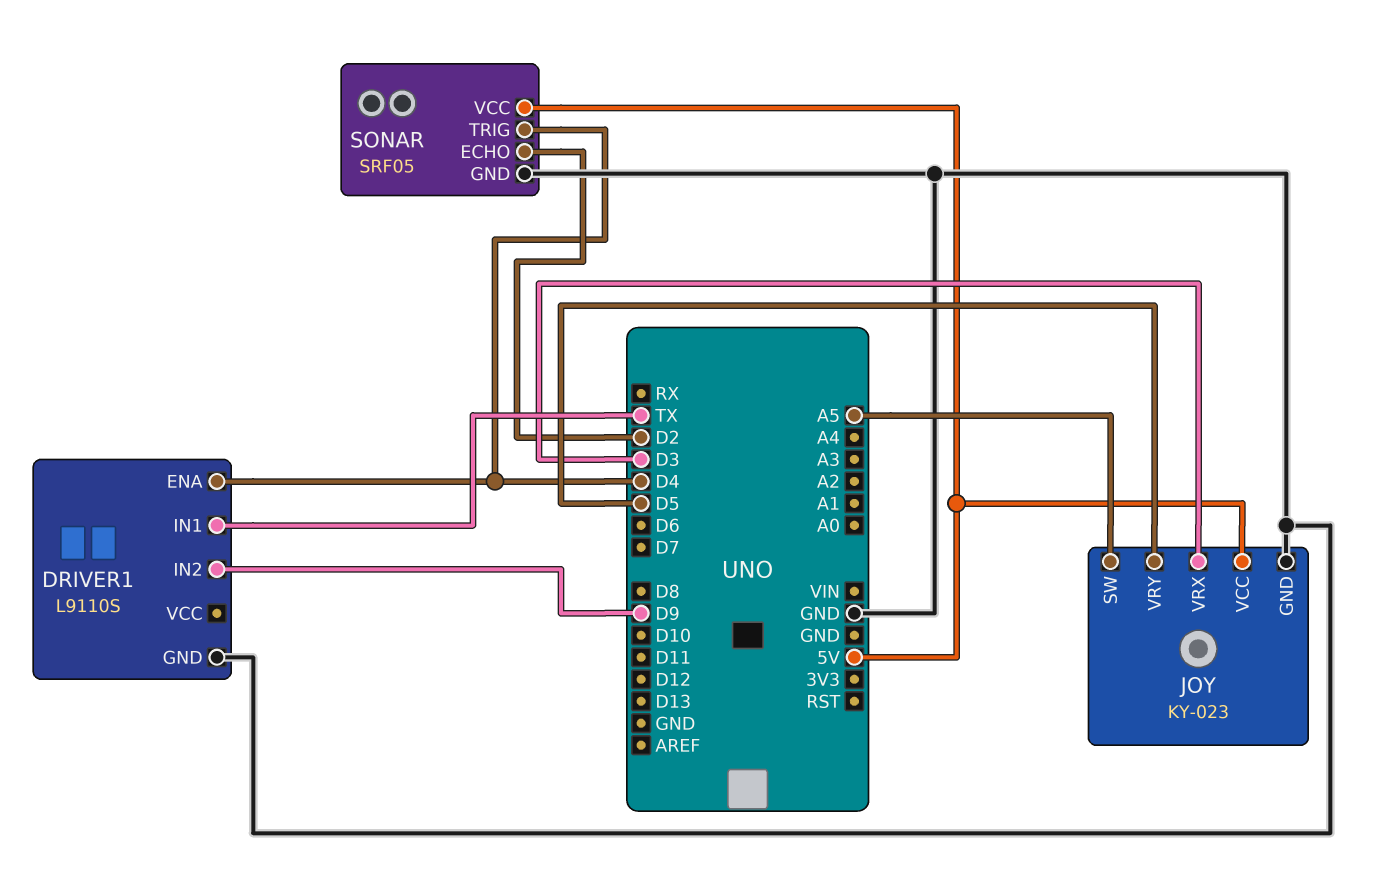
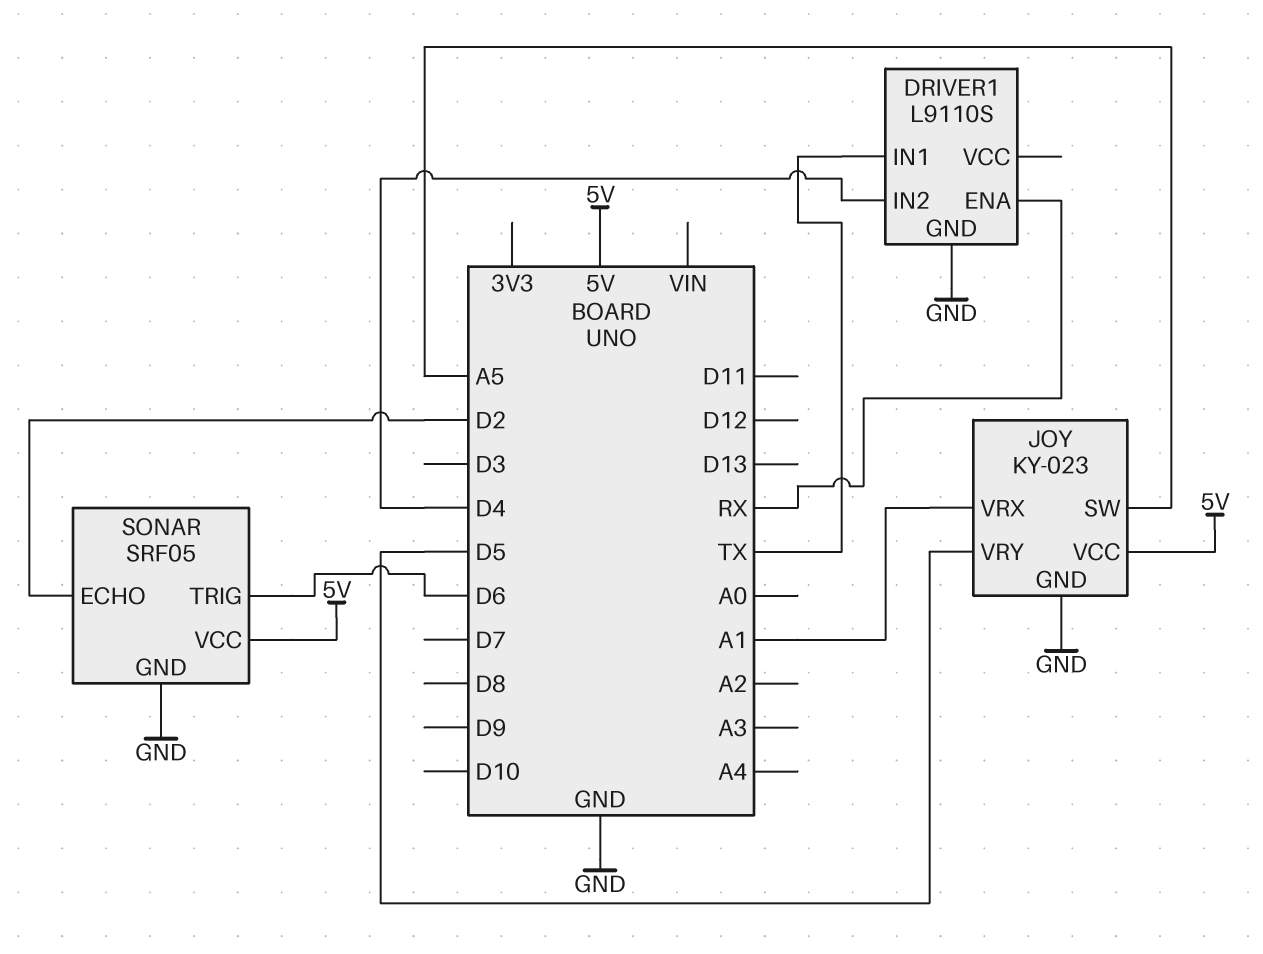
DRIVER1 pin ENA: D4 -> RX
DRIVER1 pin IN2: D9 -> D4
JOY pin VRX: D3 -> A1
SONAR pin TRIG: D4 -> D6

